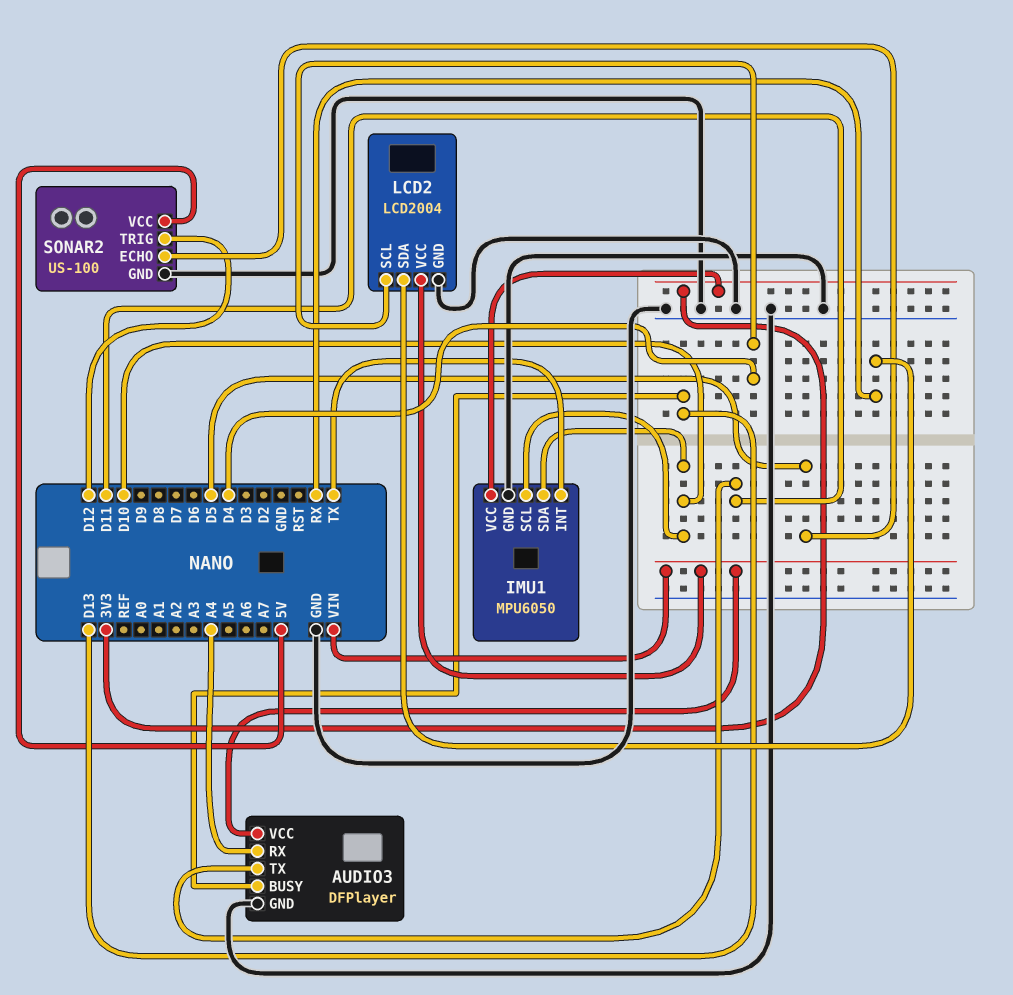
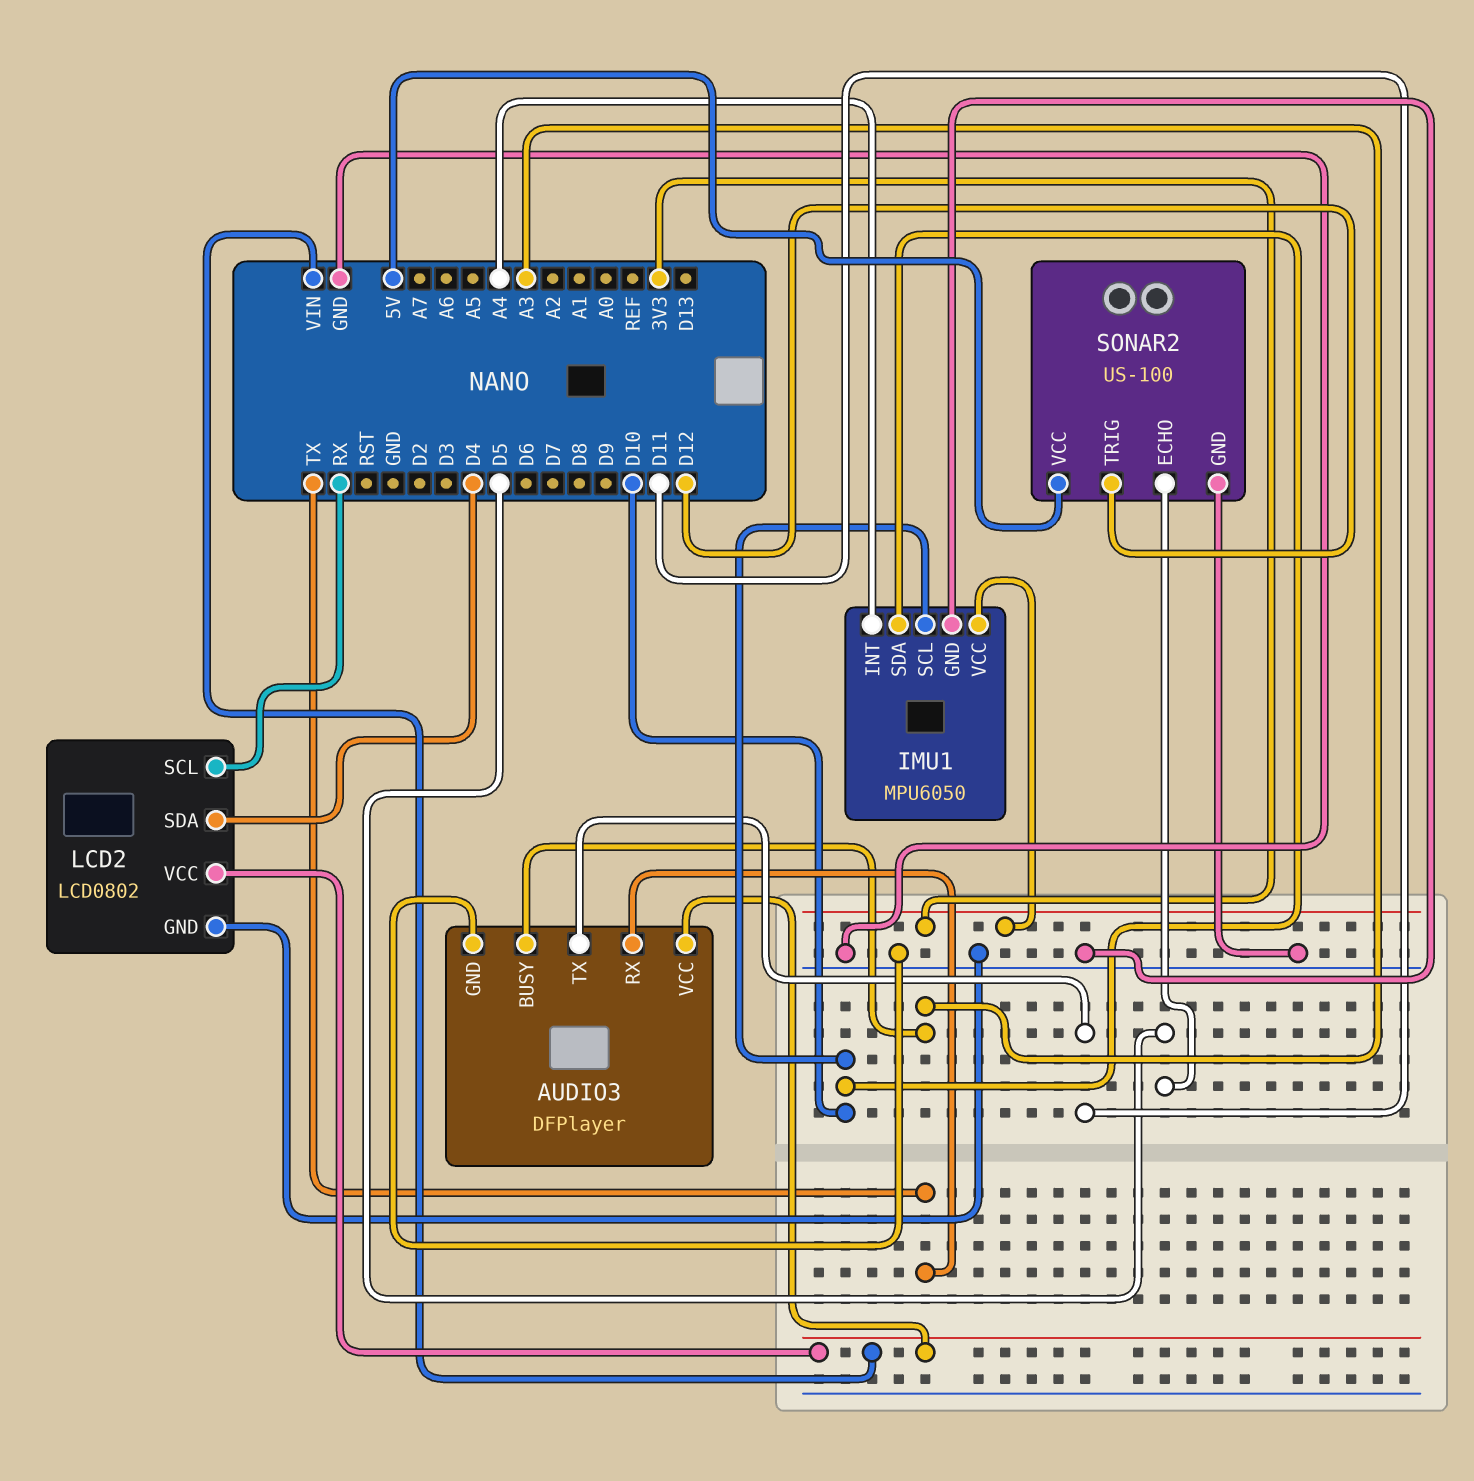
AUDIO3 pin BUSY: D13 -> A3
AUDIO3 pin RX: A4 -> TX
IMU1 pin INT: TX -> A4
LCD2: LCD2004 -> LCD0802
LCD2 pin SCL: D4 -> RX
LCD2 pin SDA: RX -> D4

